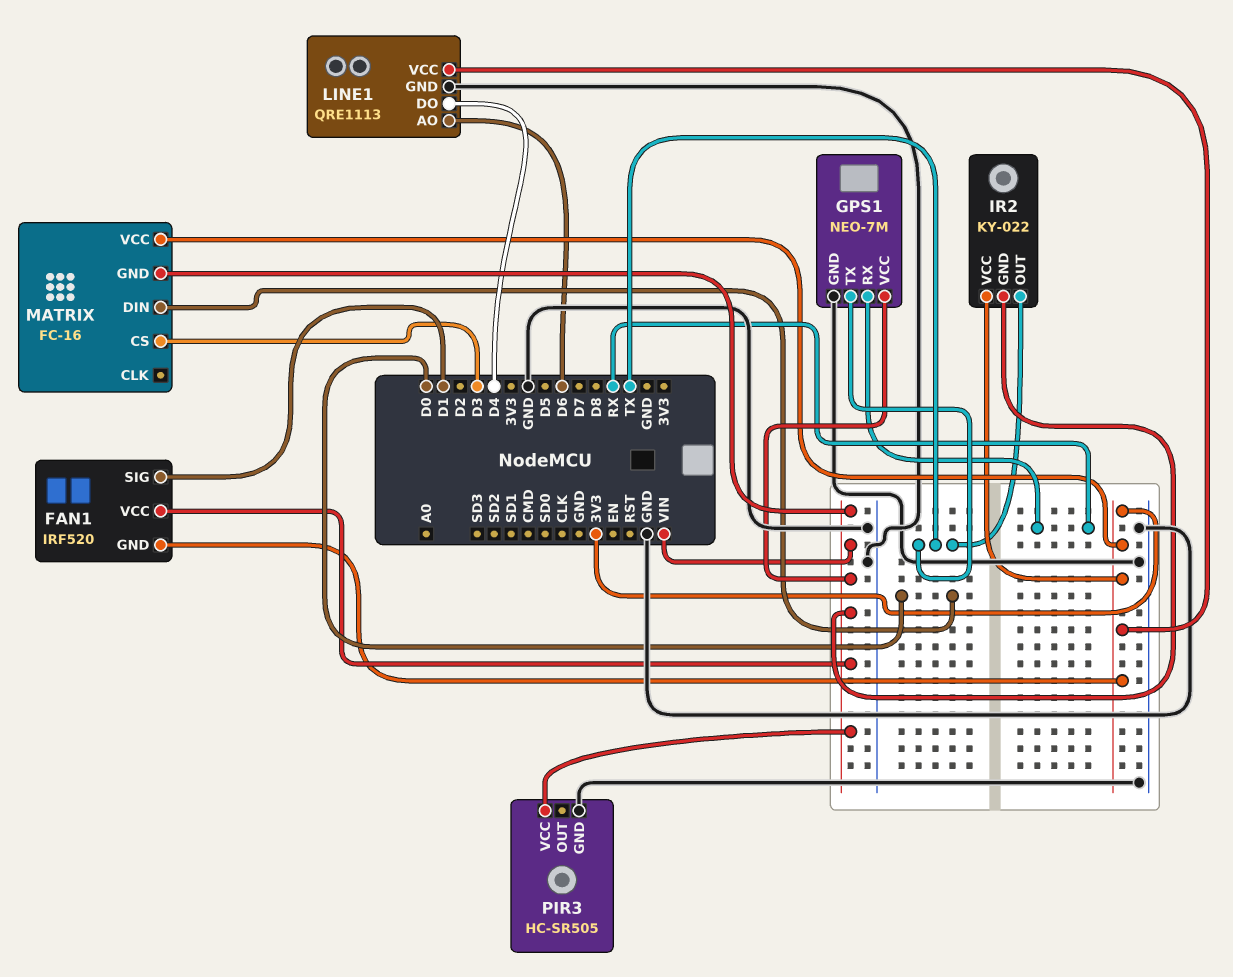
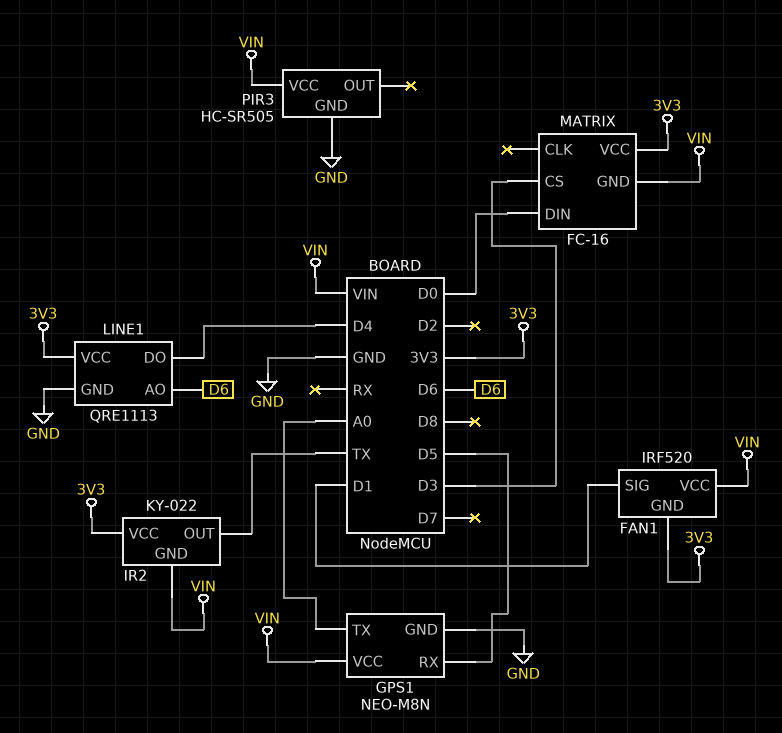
GPS1: NEO-7M -> NEO-M8N
GPS1 pin RX: RX -> D5
GPS1 pin TX: TX -> A0

